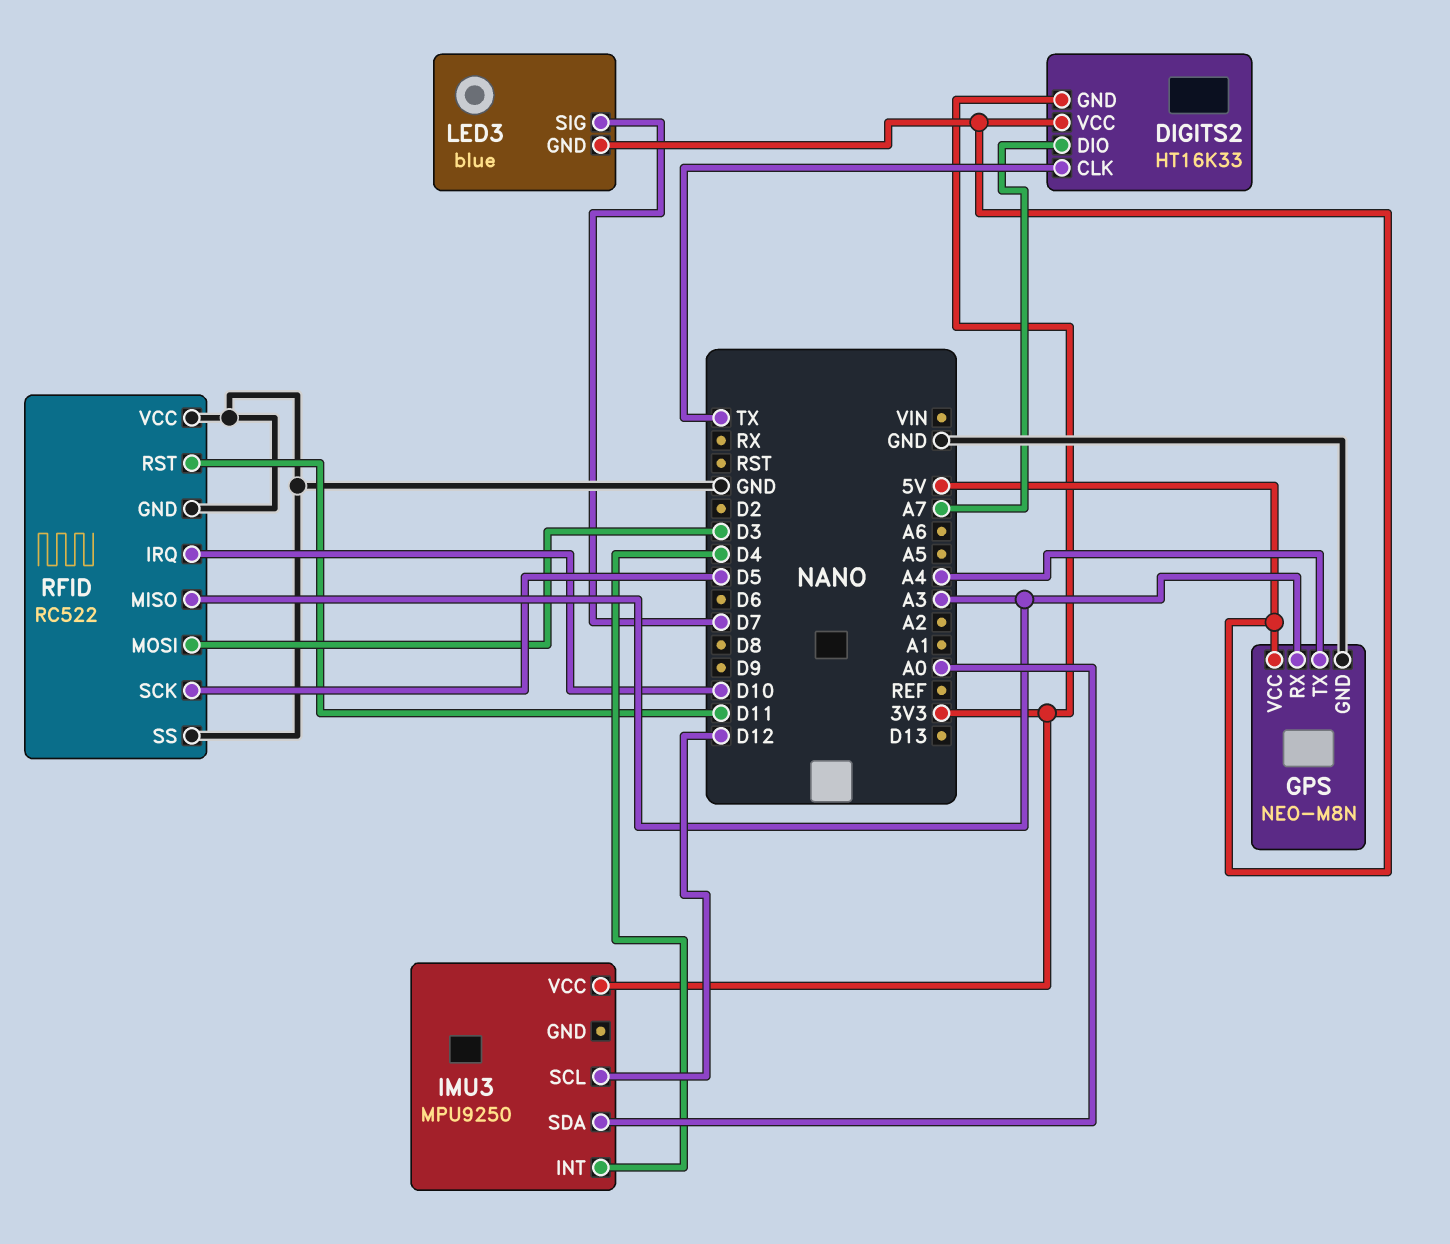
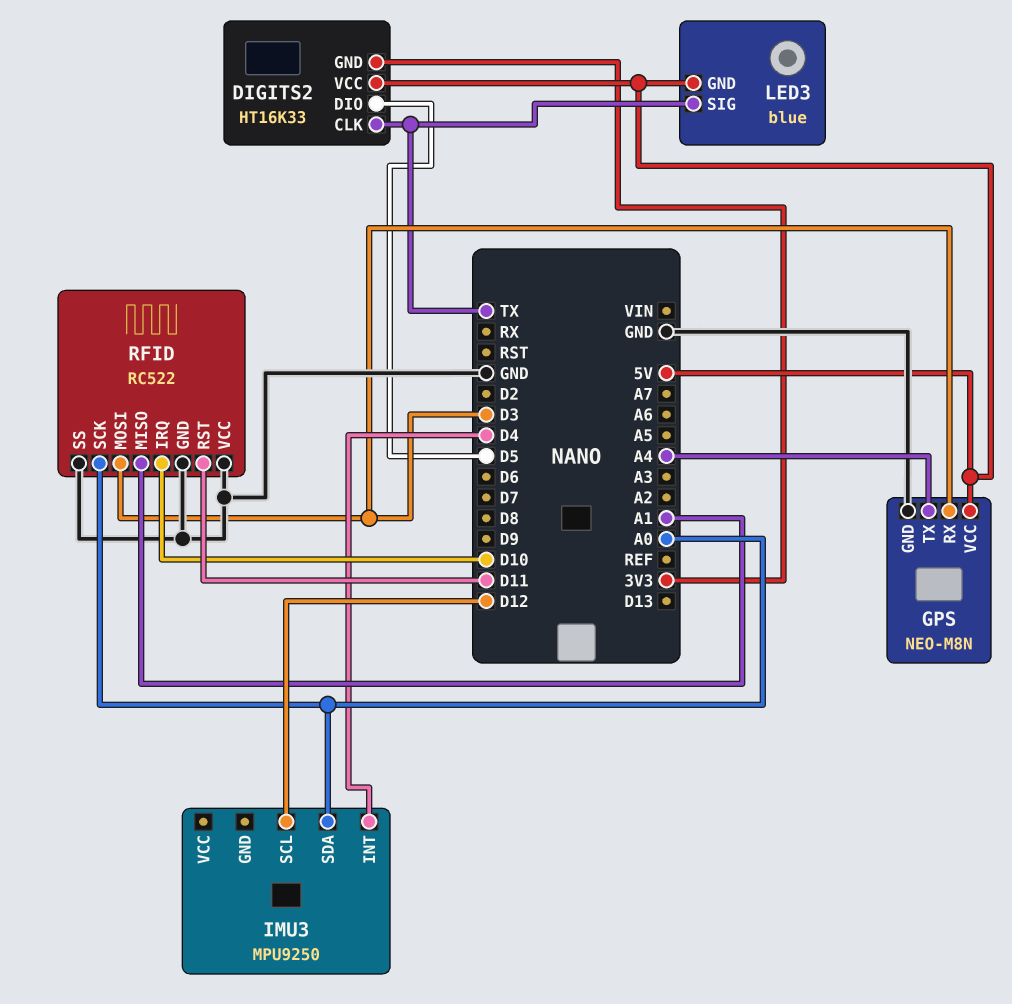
DIGITS2 pin DIO: A7 -> D5
GPS pin RX: A3 -> D3
IMU3 pin VCC: 3V3 -> none
LED3 pin SIG: D7 -> TX
RFID pin MISO: A3 -> A1
RFID pin SCK: D5 -> A0

